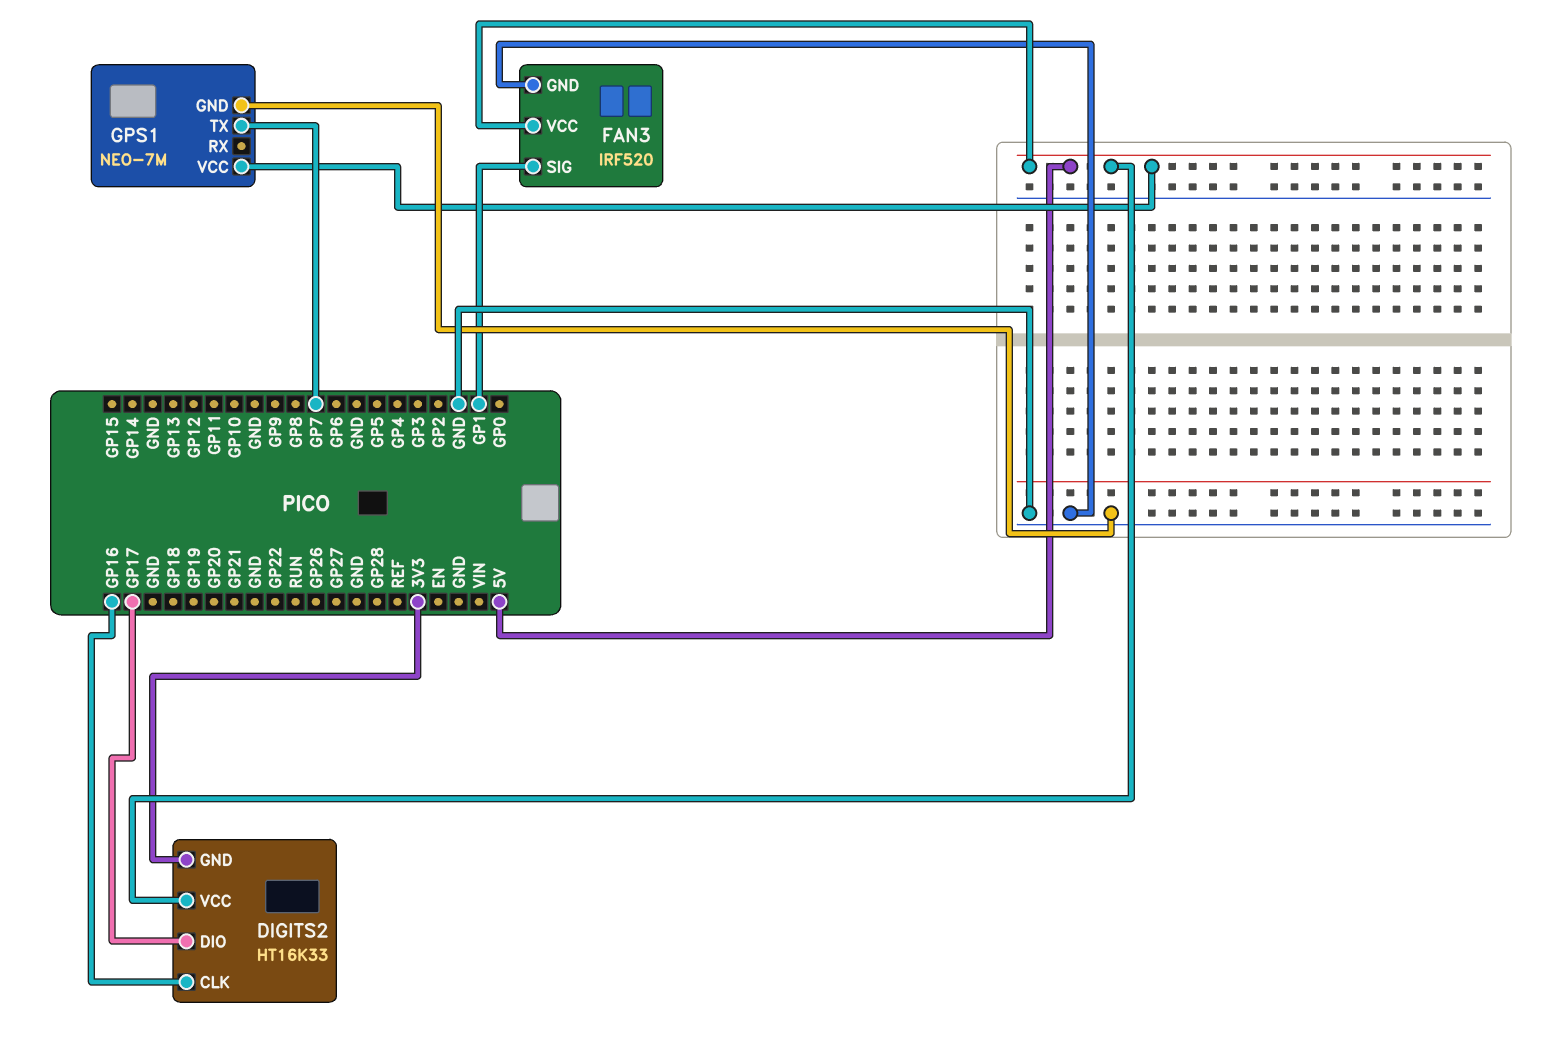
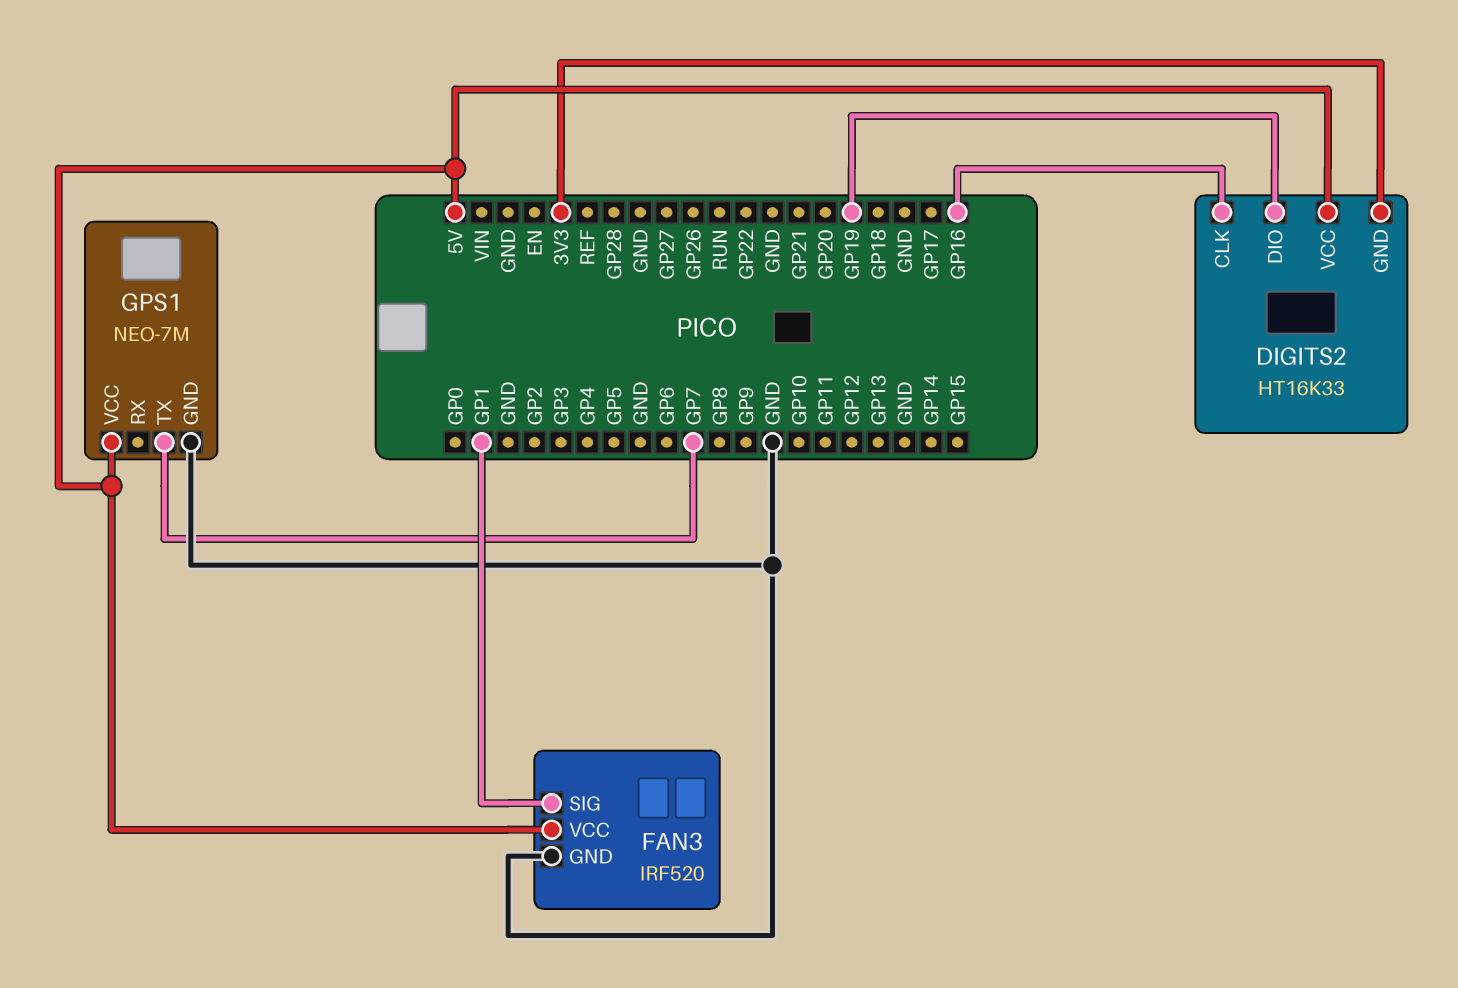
DIGITS2 pin DIO: GP17 -> GP19

